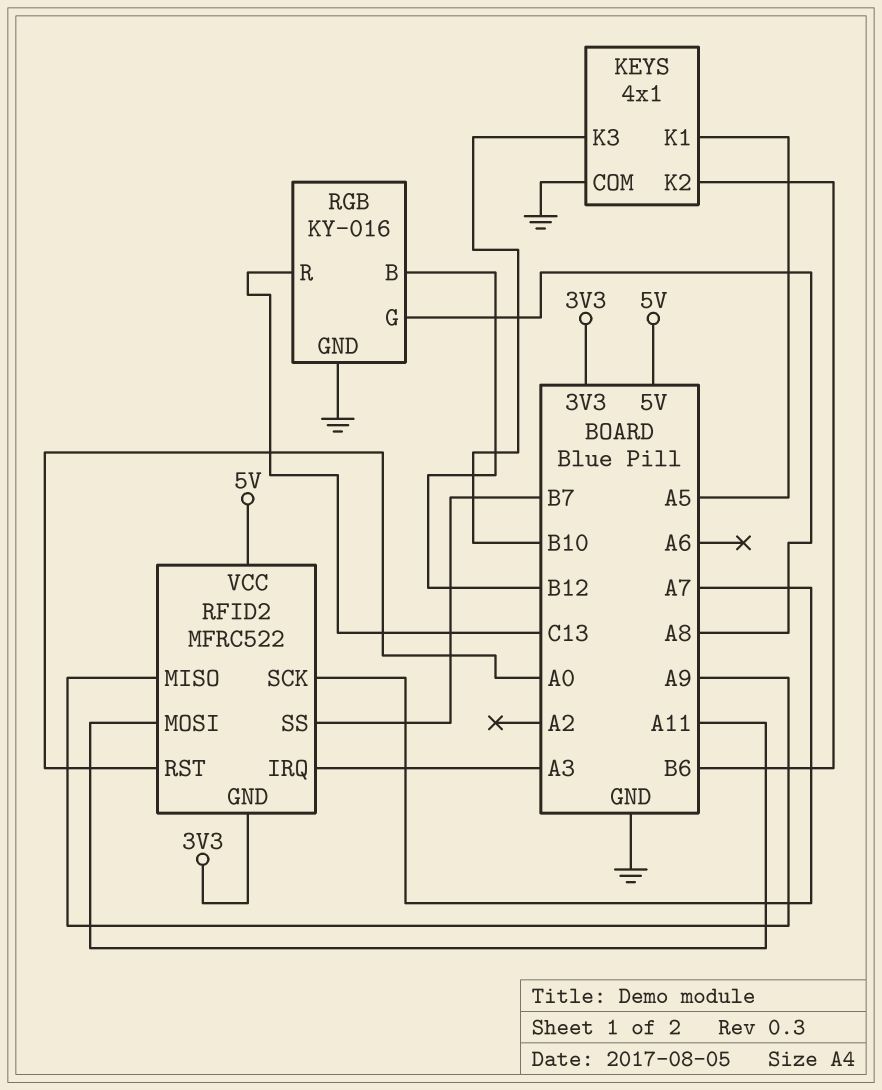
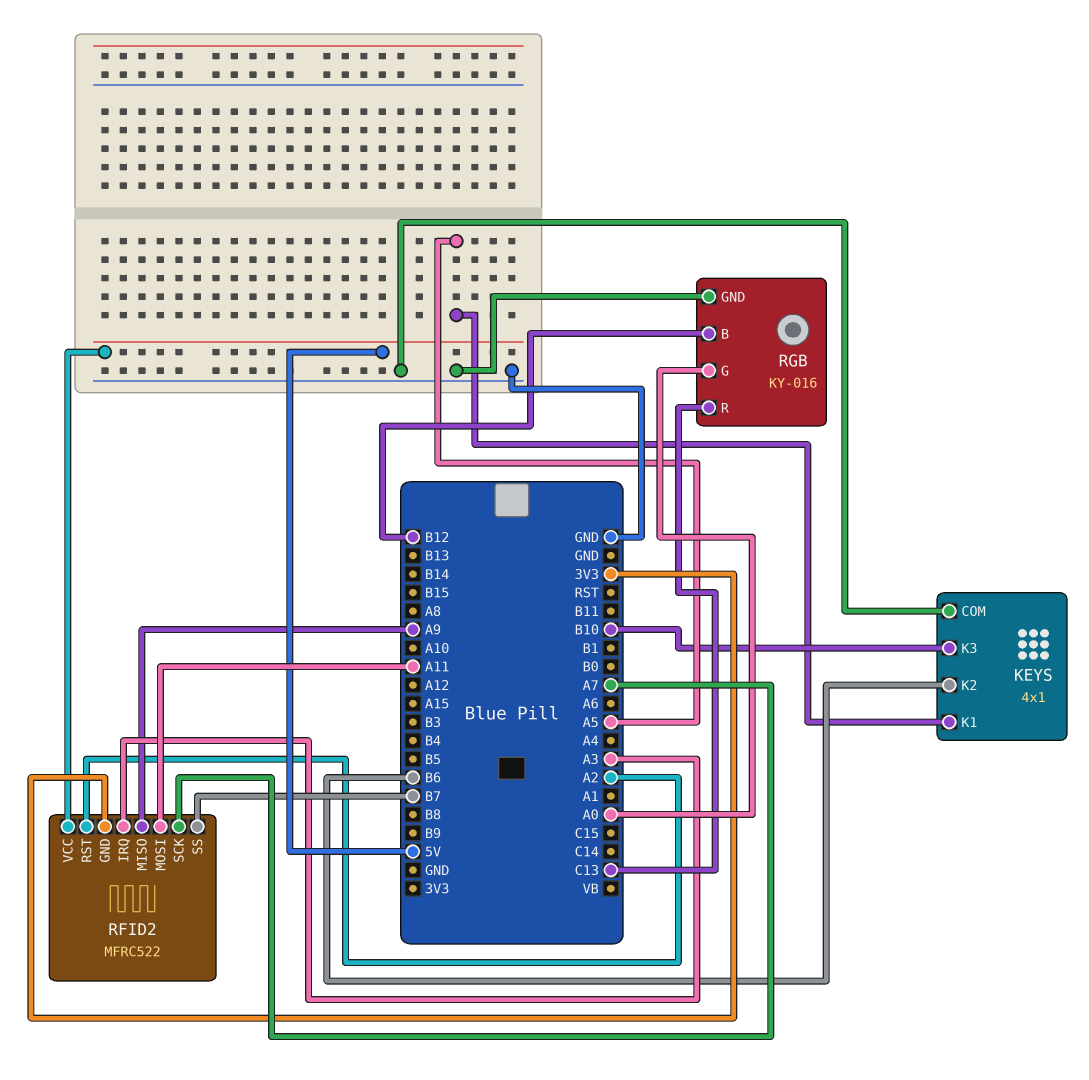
RFID2 pin RST: A0 -> A2
RGB pin G: A8 -> A0

